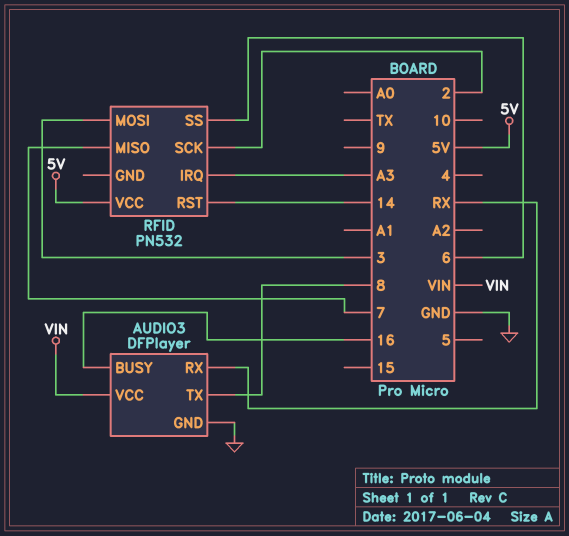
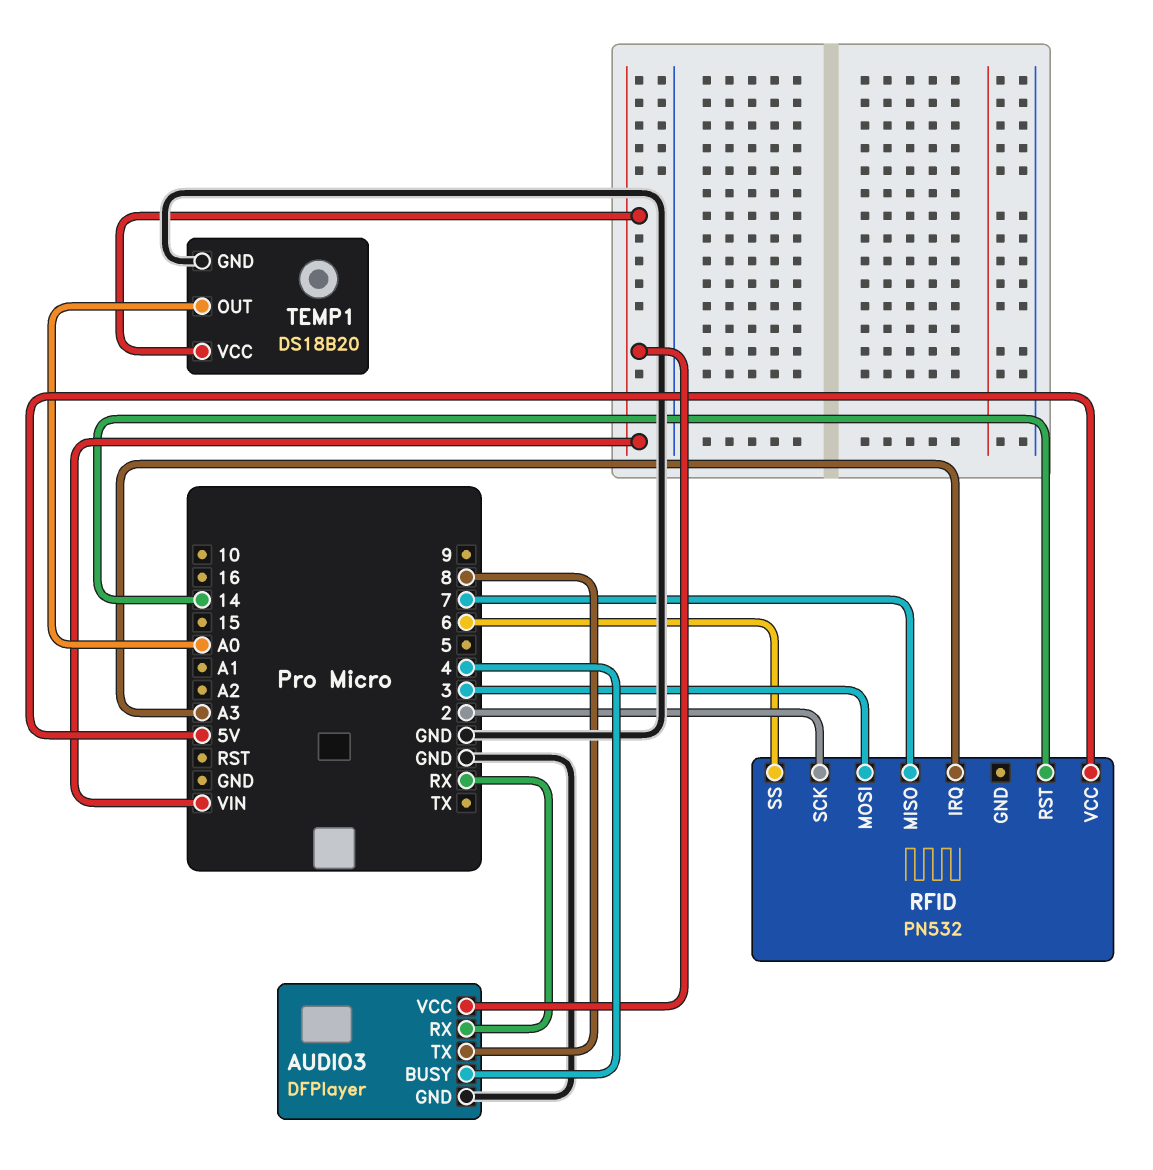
AUDIO3 pin BUSY: 16 -> 4
TEMP1: none -> DS18B20
TEMP1 pin GND: none -> GND
TEMP1 pin OUT: none -> A0
TEMP1 pin VCC: none -> VIN

